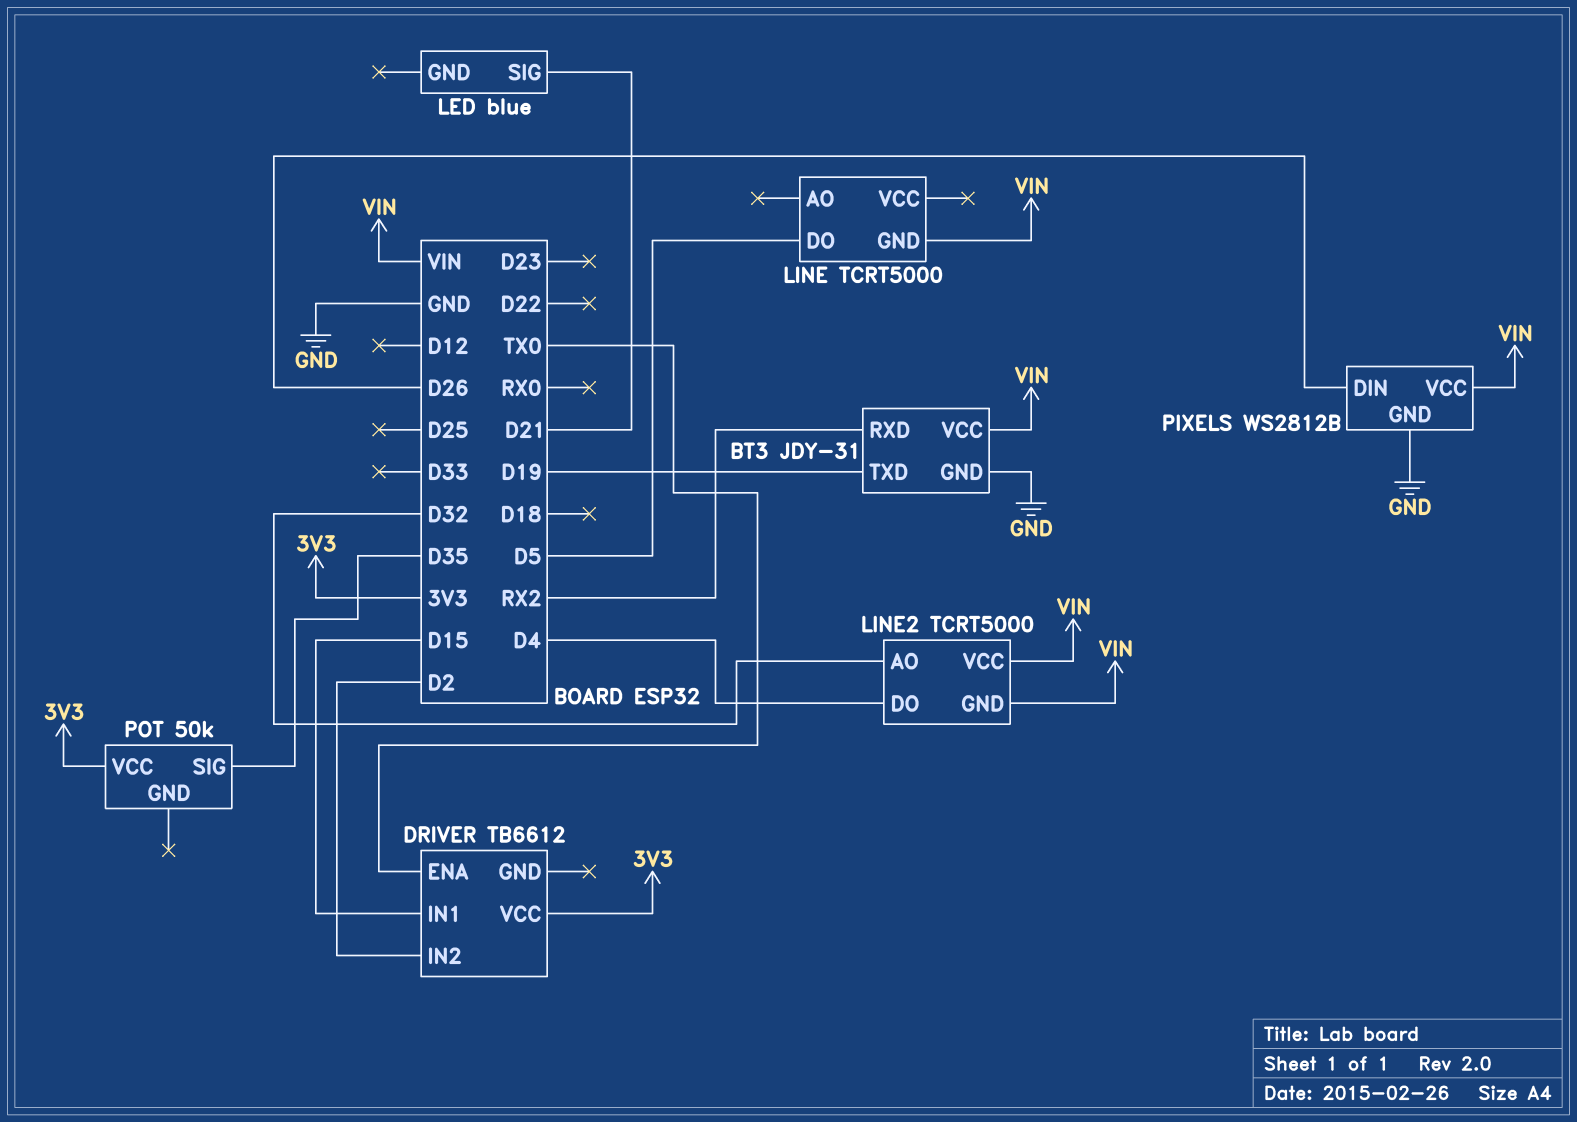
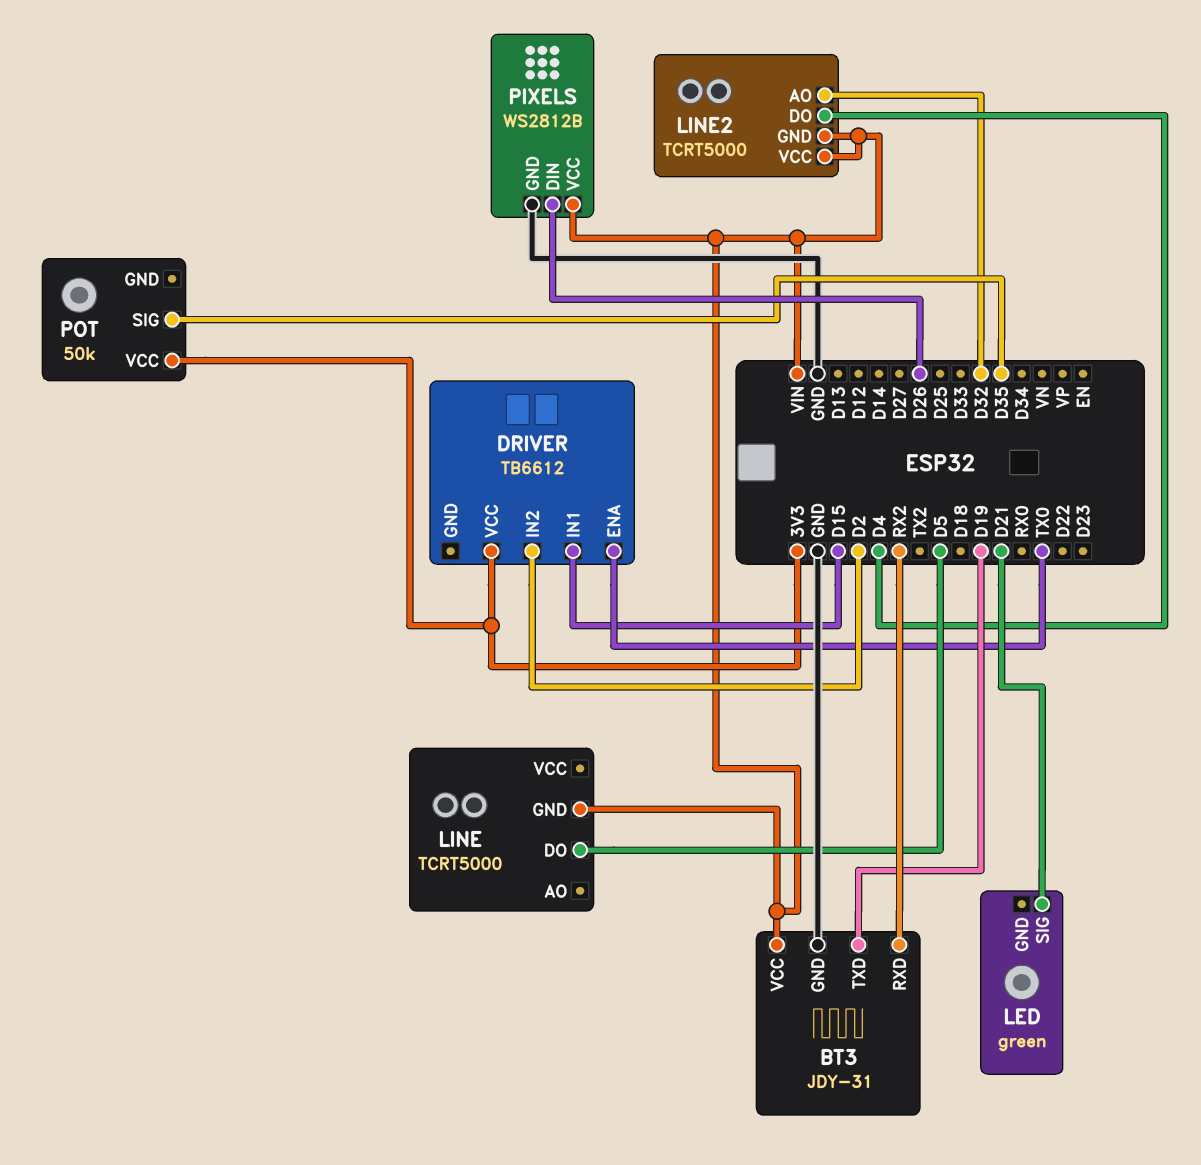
LED: blue -> green

